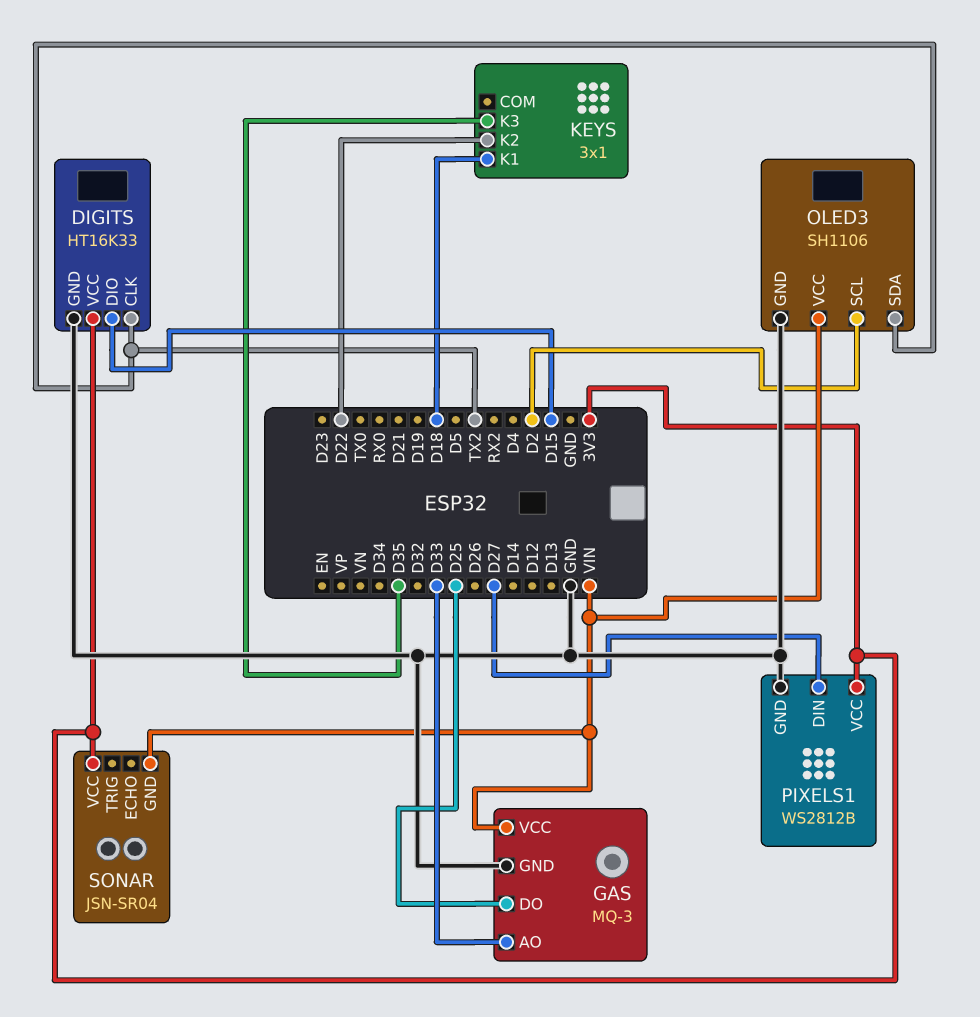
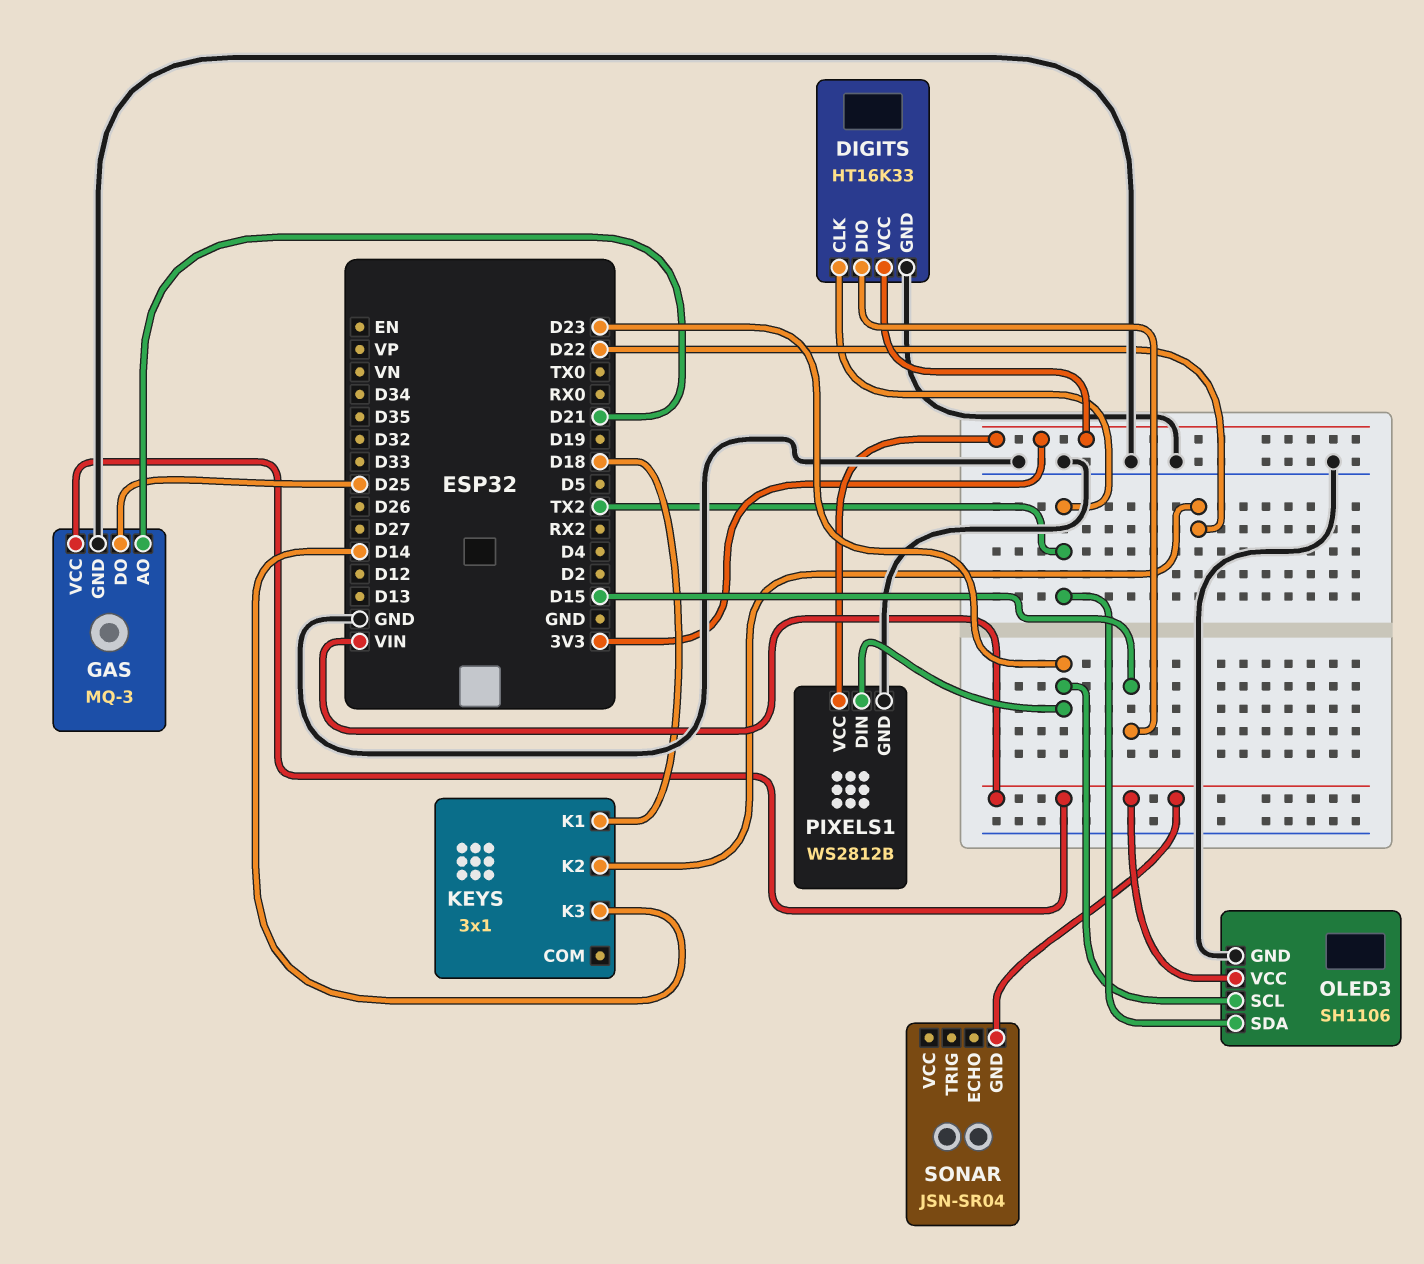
GAS pin AO: D33 -> D21
KEYS pin K3: D35 -> D14
OLED3 pin SCL: D2 -> D23
PIXELS1 pin DIN: D27 -> D23
SONAR pin VCC: 3V3 -> none

